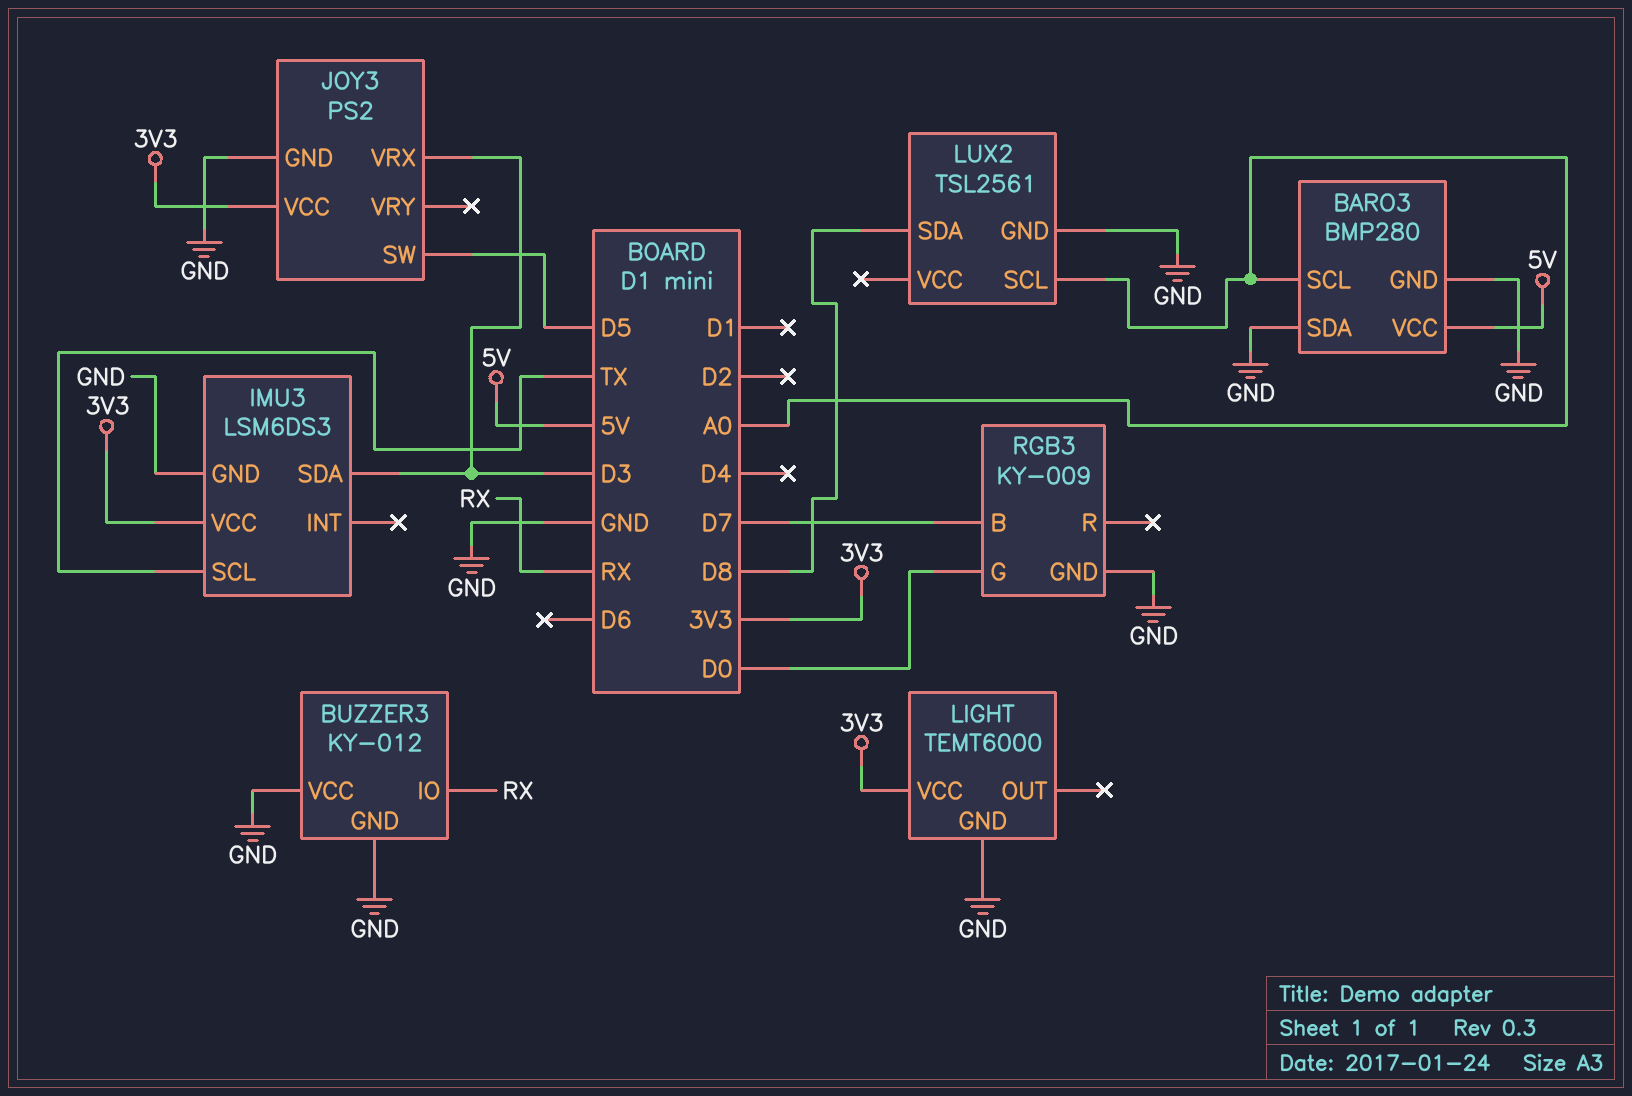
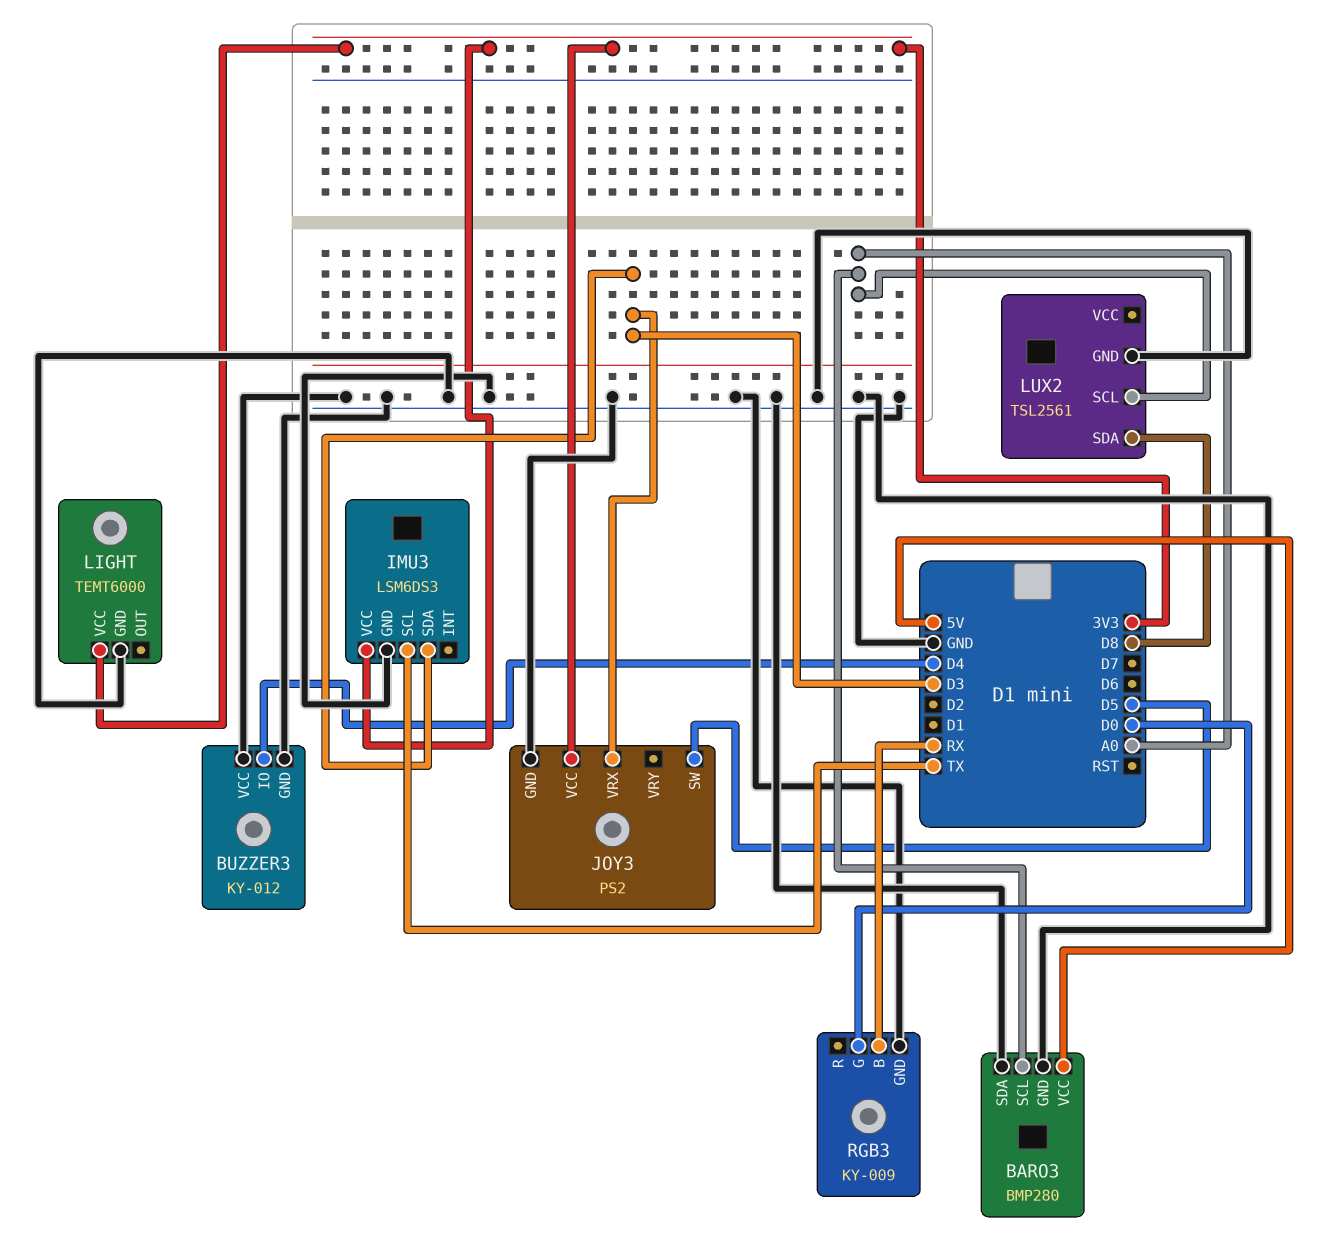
BUZZER3 pin IO: RX -> D4
RGB3 pin B: D7 -> RX

